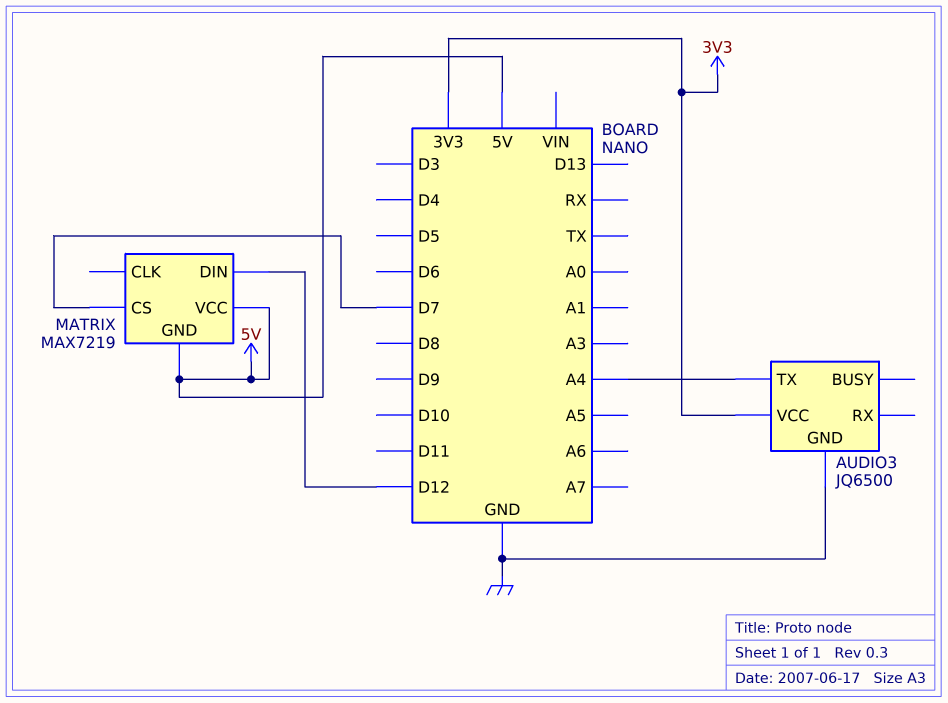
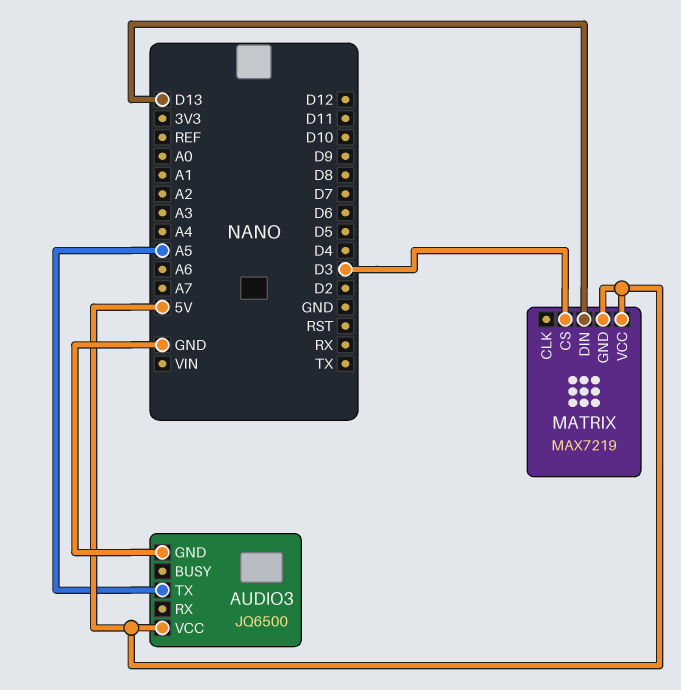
AUDIO3 pin TX: A4 -> A5
AUDIO3 pin VCC: 3V3 -> 5V
MATRIX pin CS: D7 -> D3
MATRIX pin DIN: D12 -> D13

